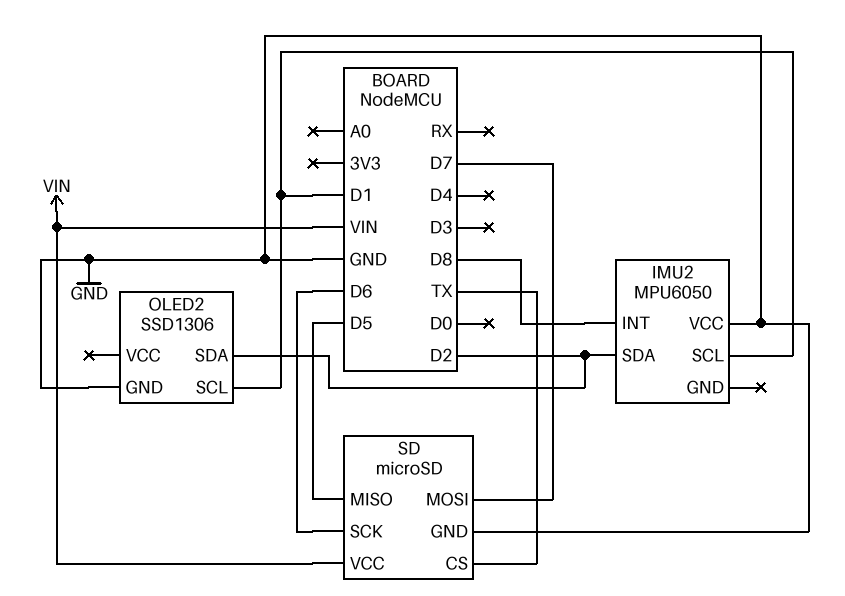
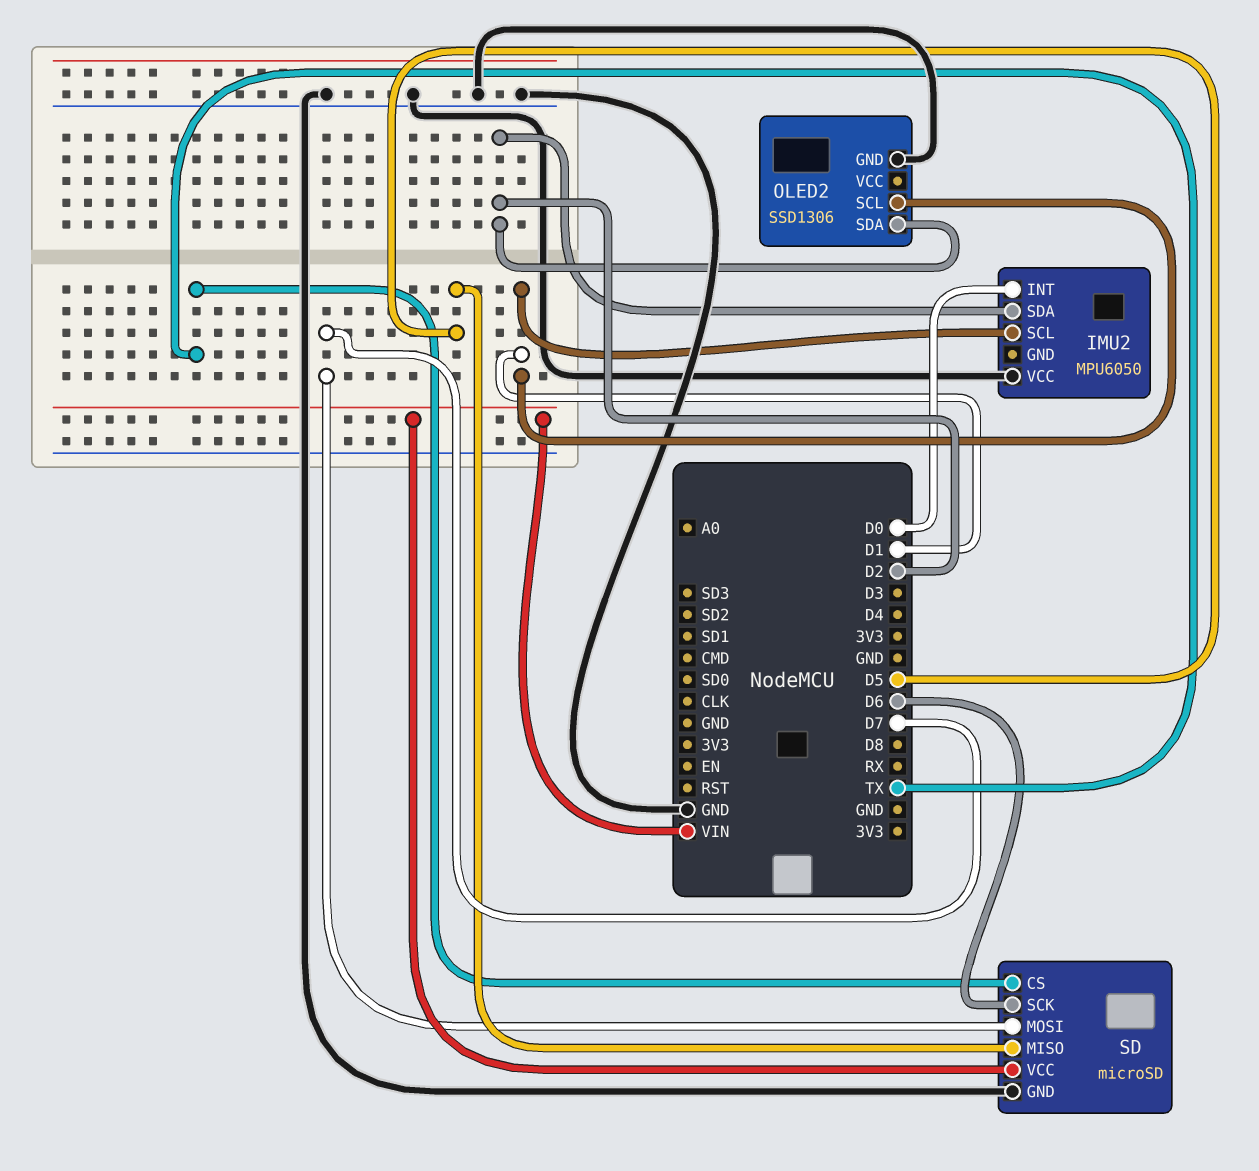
IMU2 pin INT: D8 -> D0

